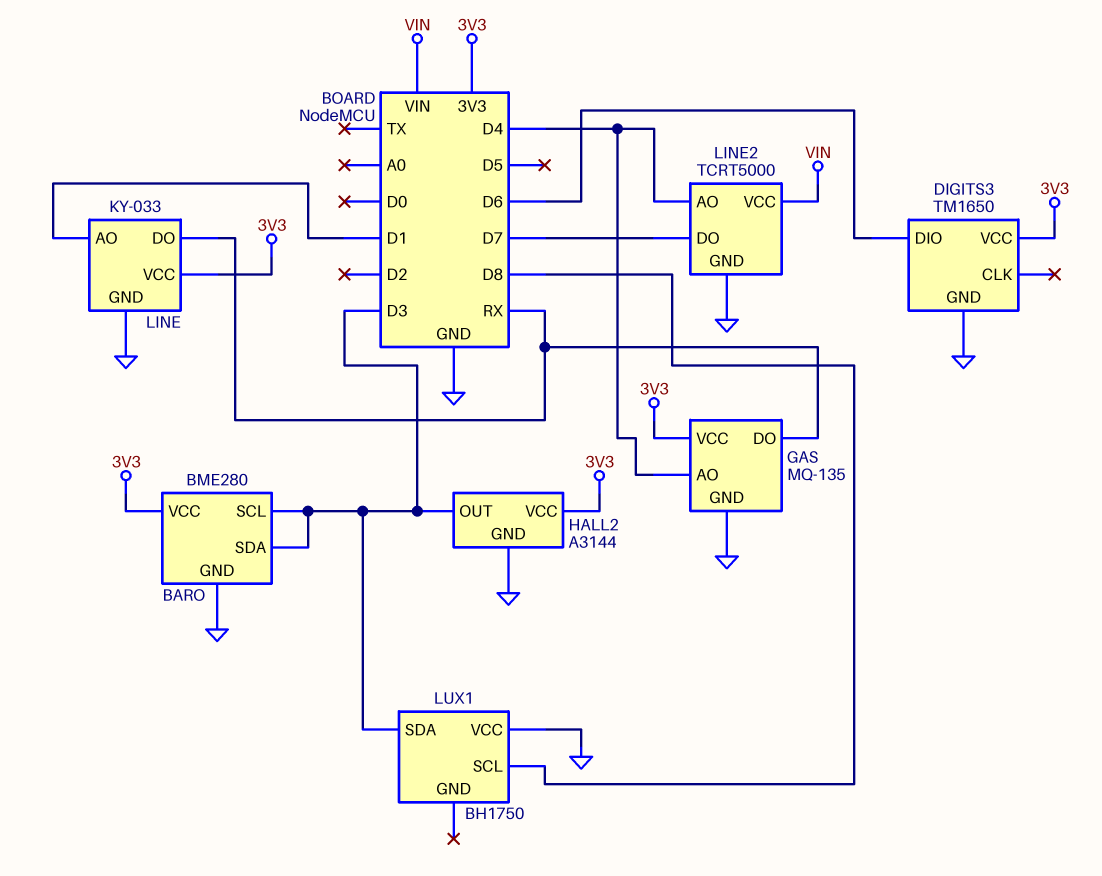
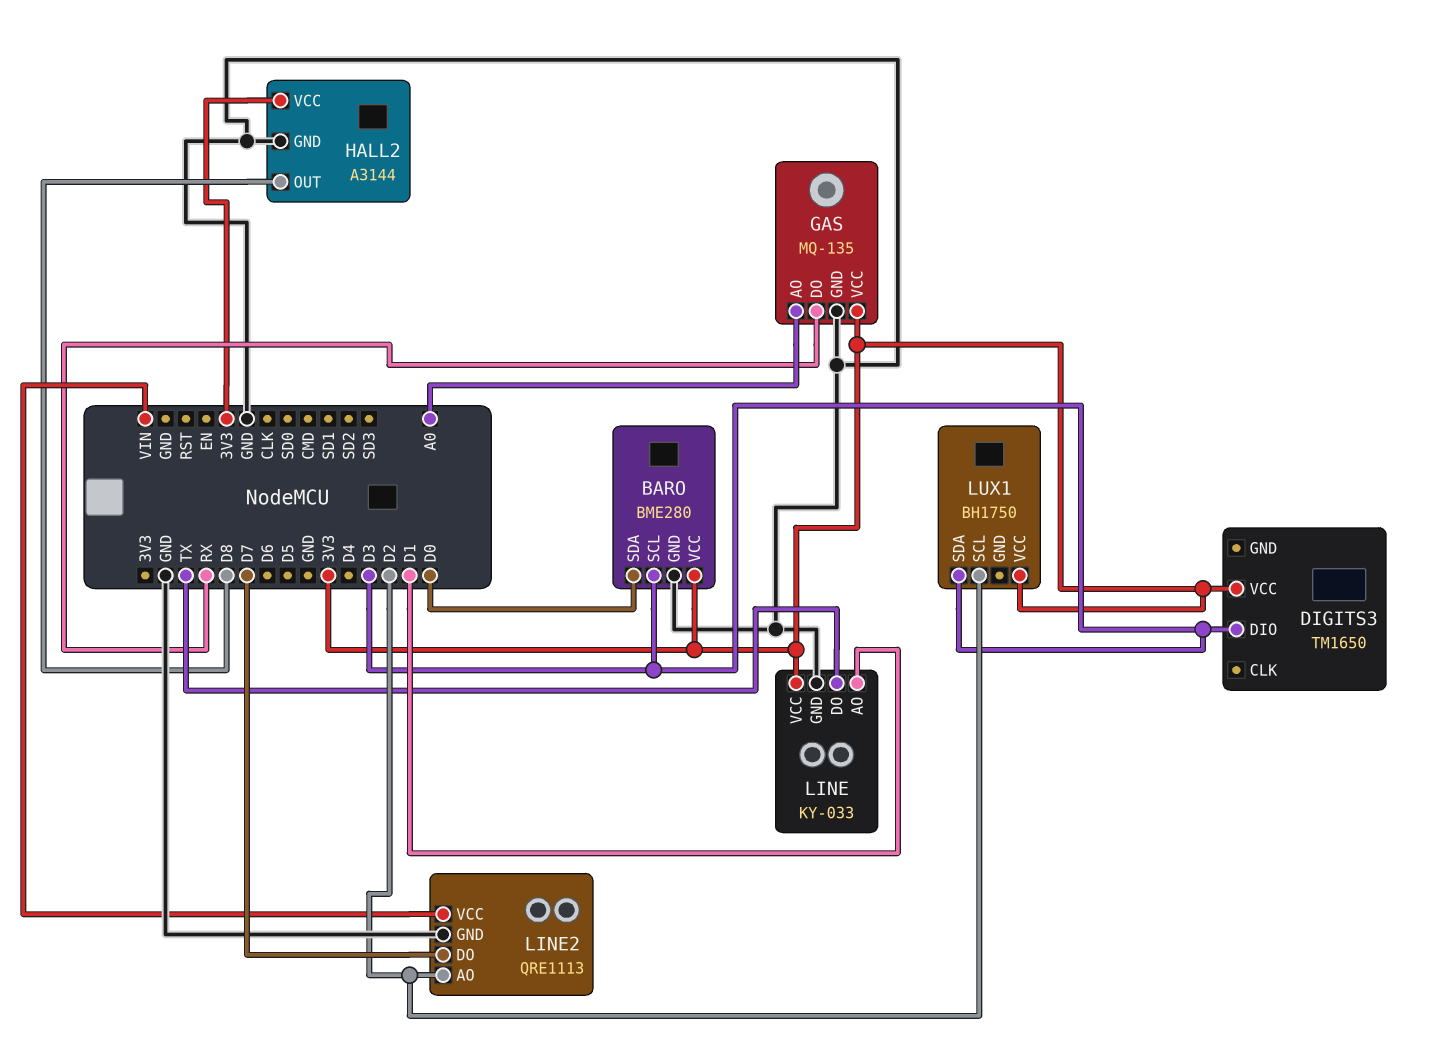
BARO pin SDA: D3 -> D0
DIGITS3 pin DIO: D6 -> D3
DIGITS3 pin GND: GND -> none
GAS pin AO: D4 -> A0
HALL2 pin OUT: D3 -> D8
LINE pin DO: RX -> TX
LINE2: TCRT5000 -> QRE1113
LINE2 pin AO: D4 -> D2
LUX1 pin SCL: D8 -> D2
LUX1 pin VCC: GND -> 3V3

